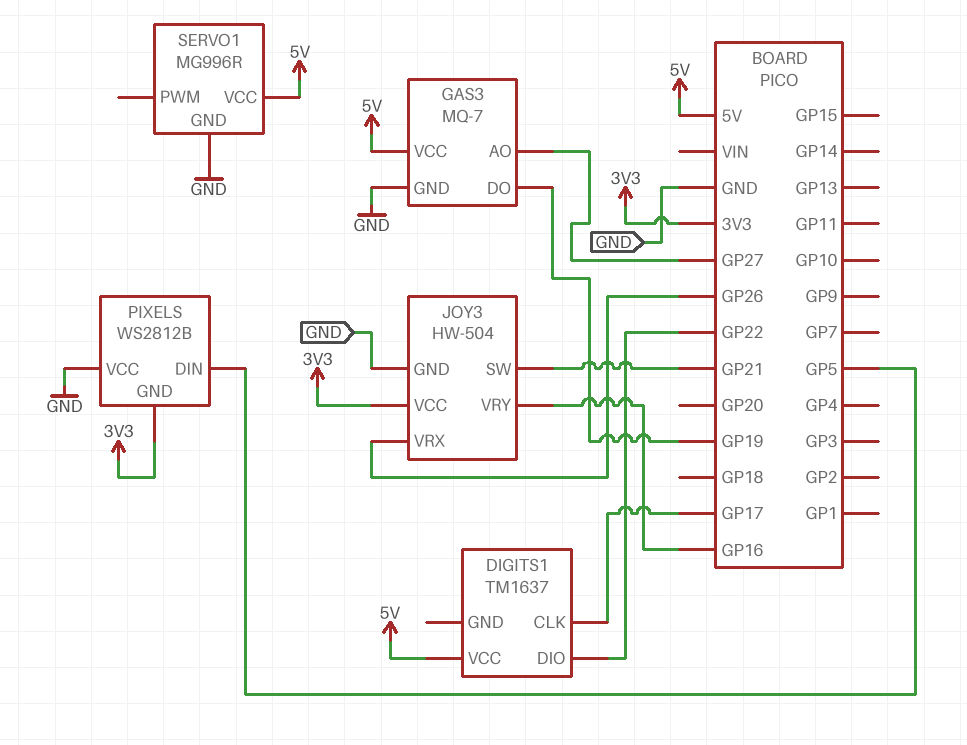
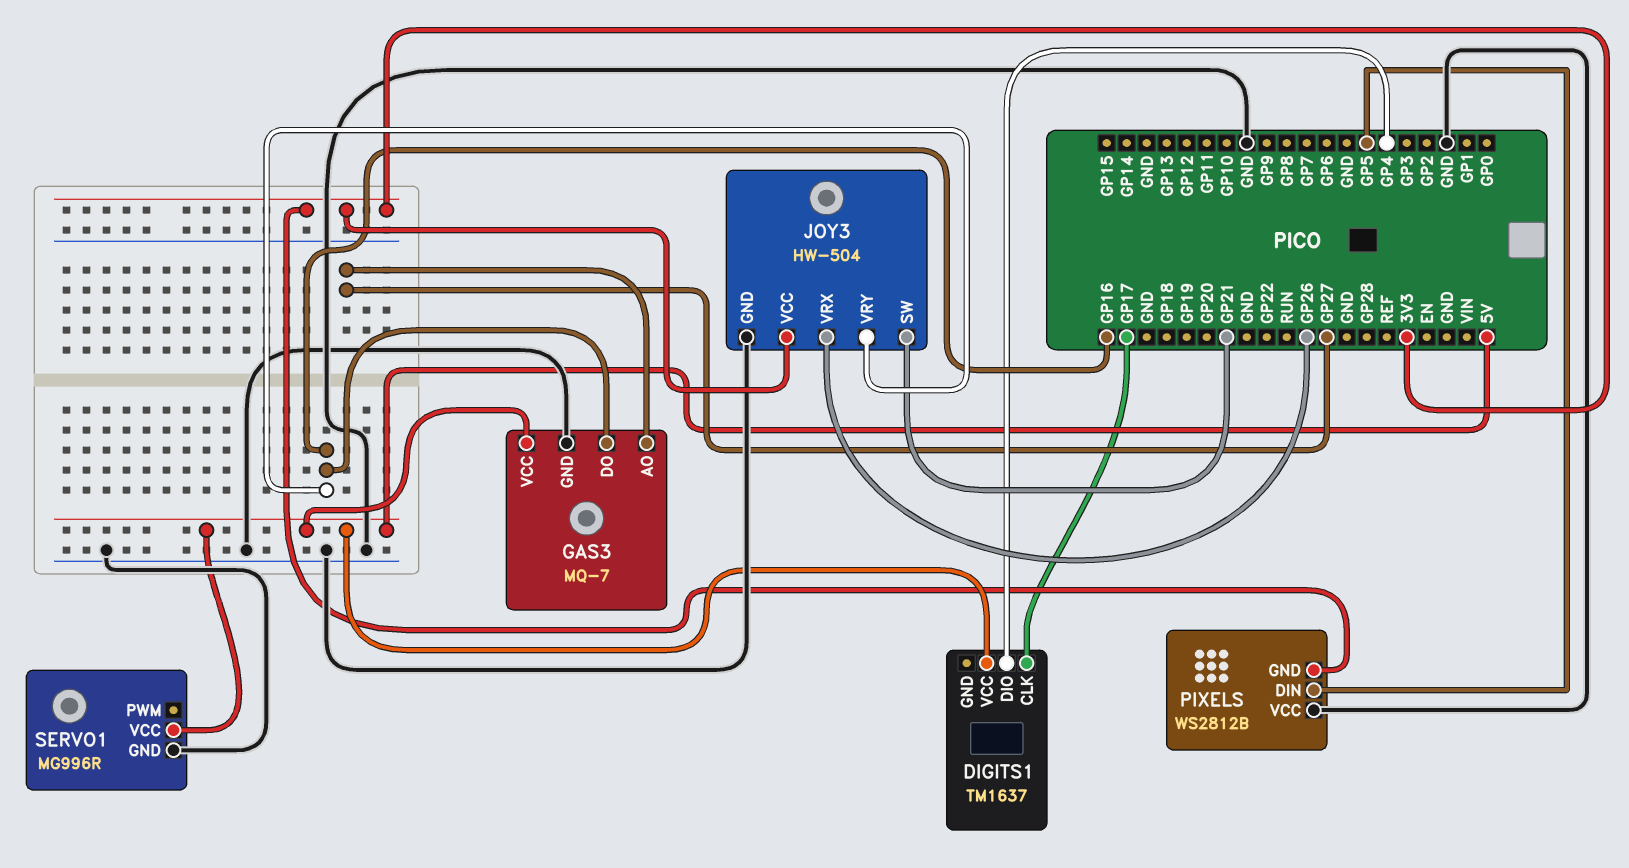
DIGITS1 pin DIO: GP22 -> GP4
GAS3 pin DO: GP19 -> GP16

